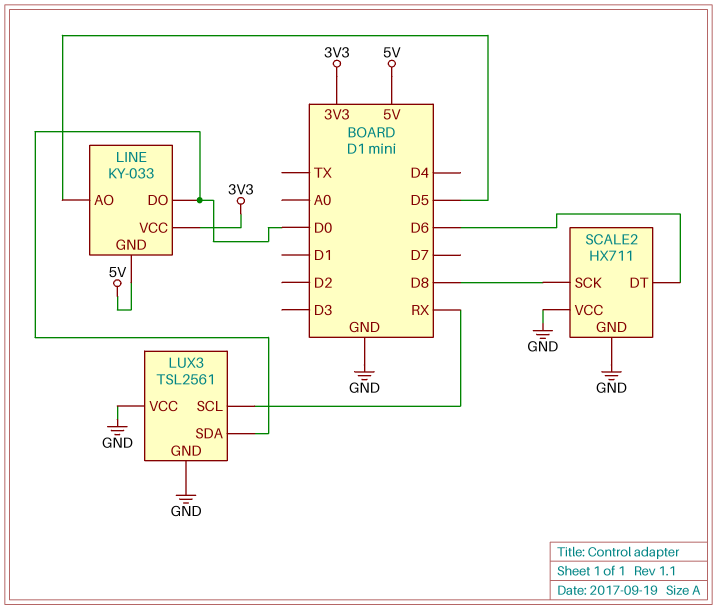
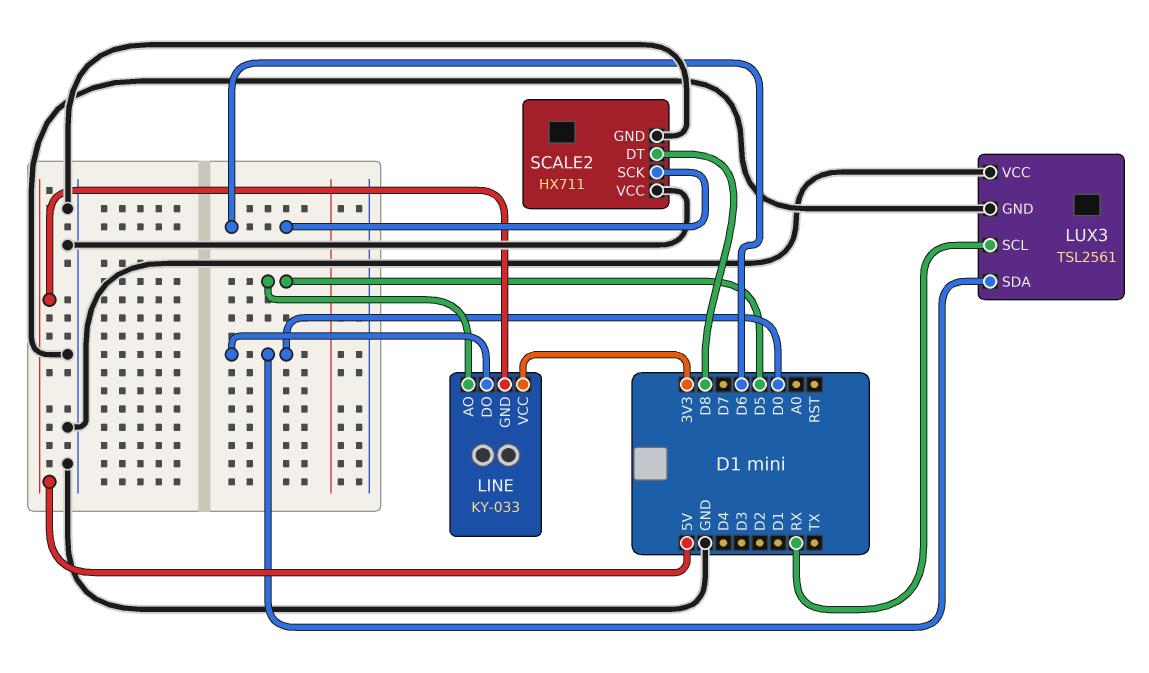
SCALE2 pin DT: D6 -> D8
SCALE2 pin SCK: D8 -> D6

